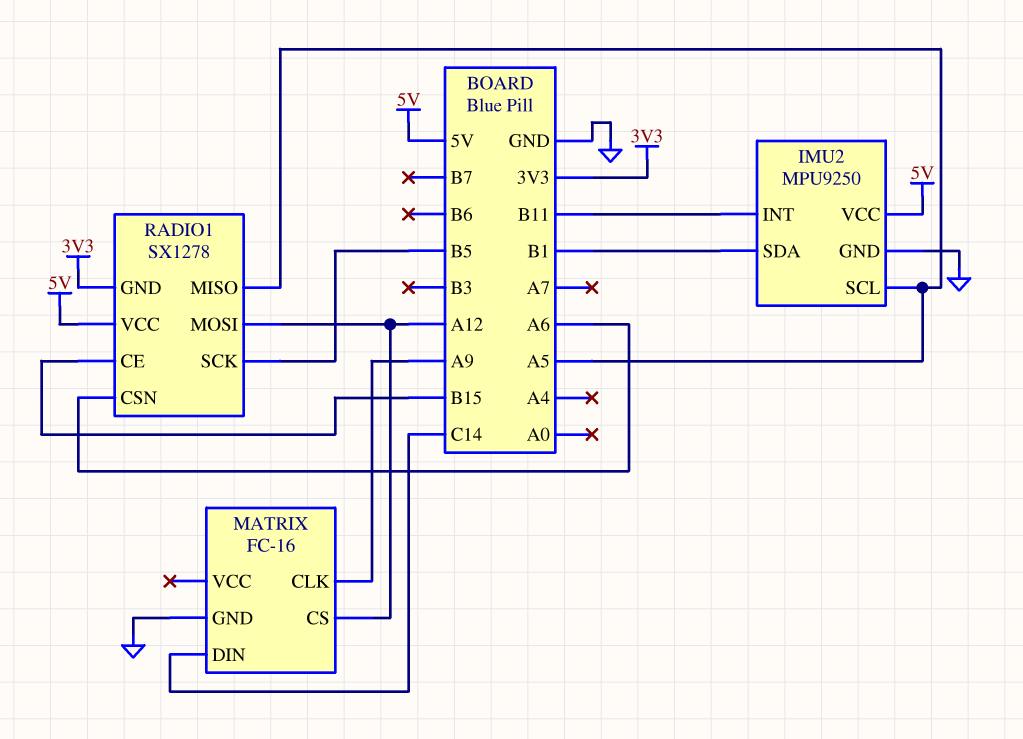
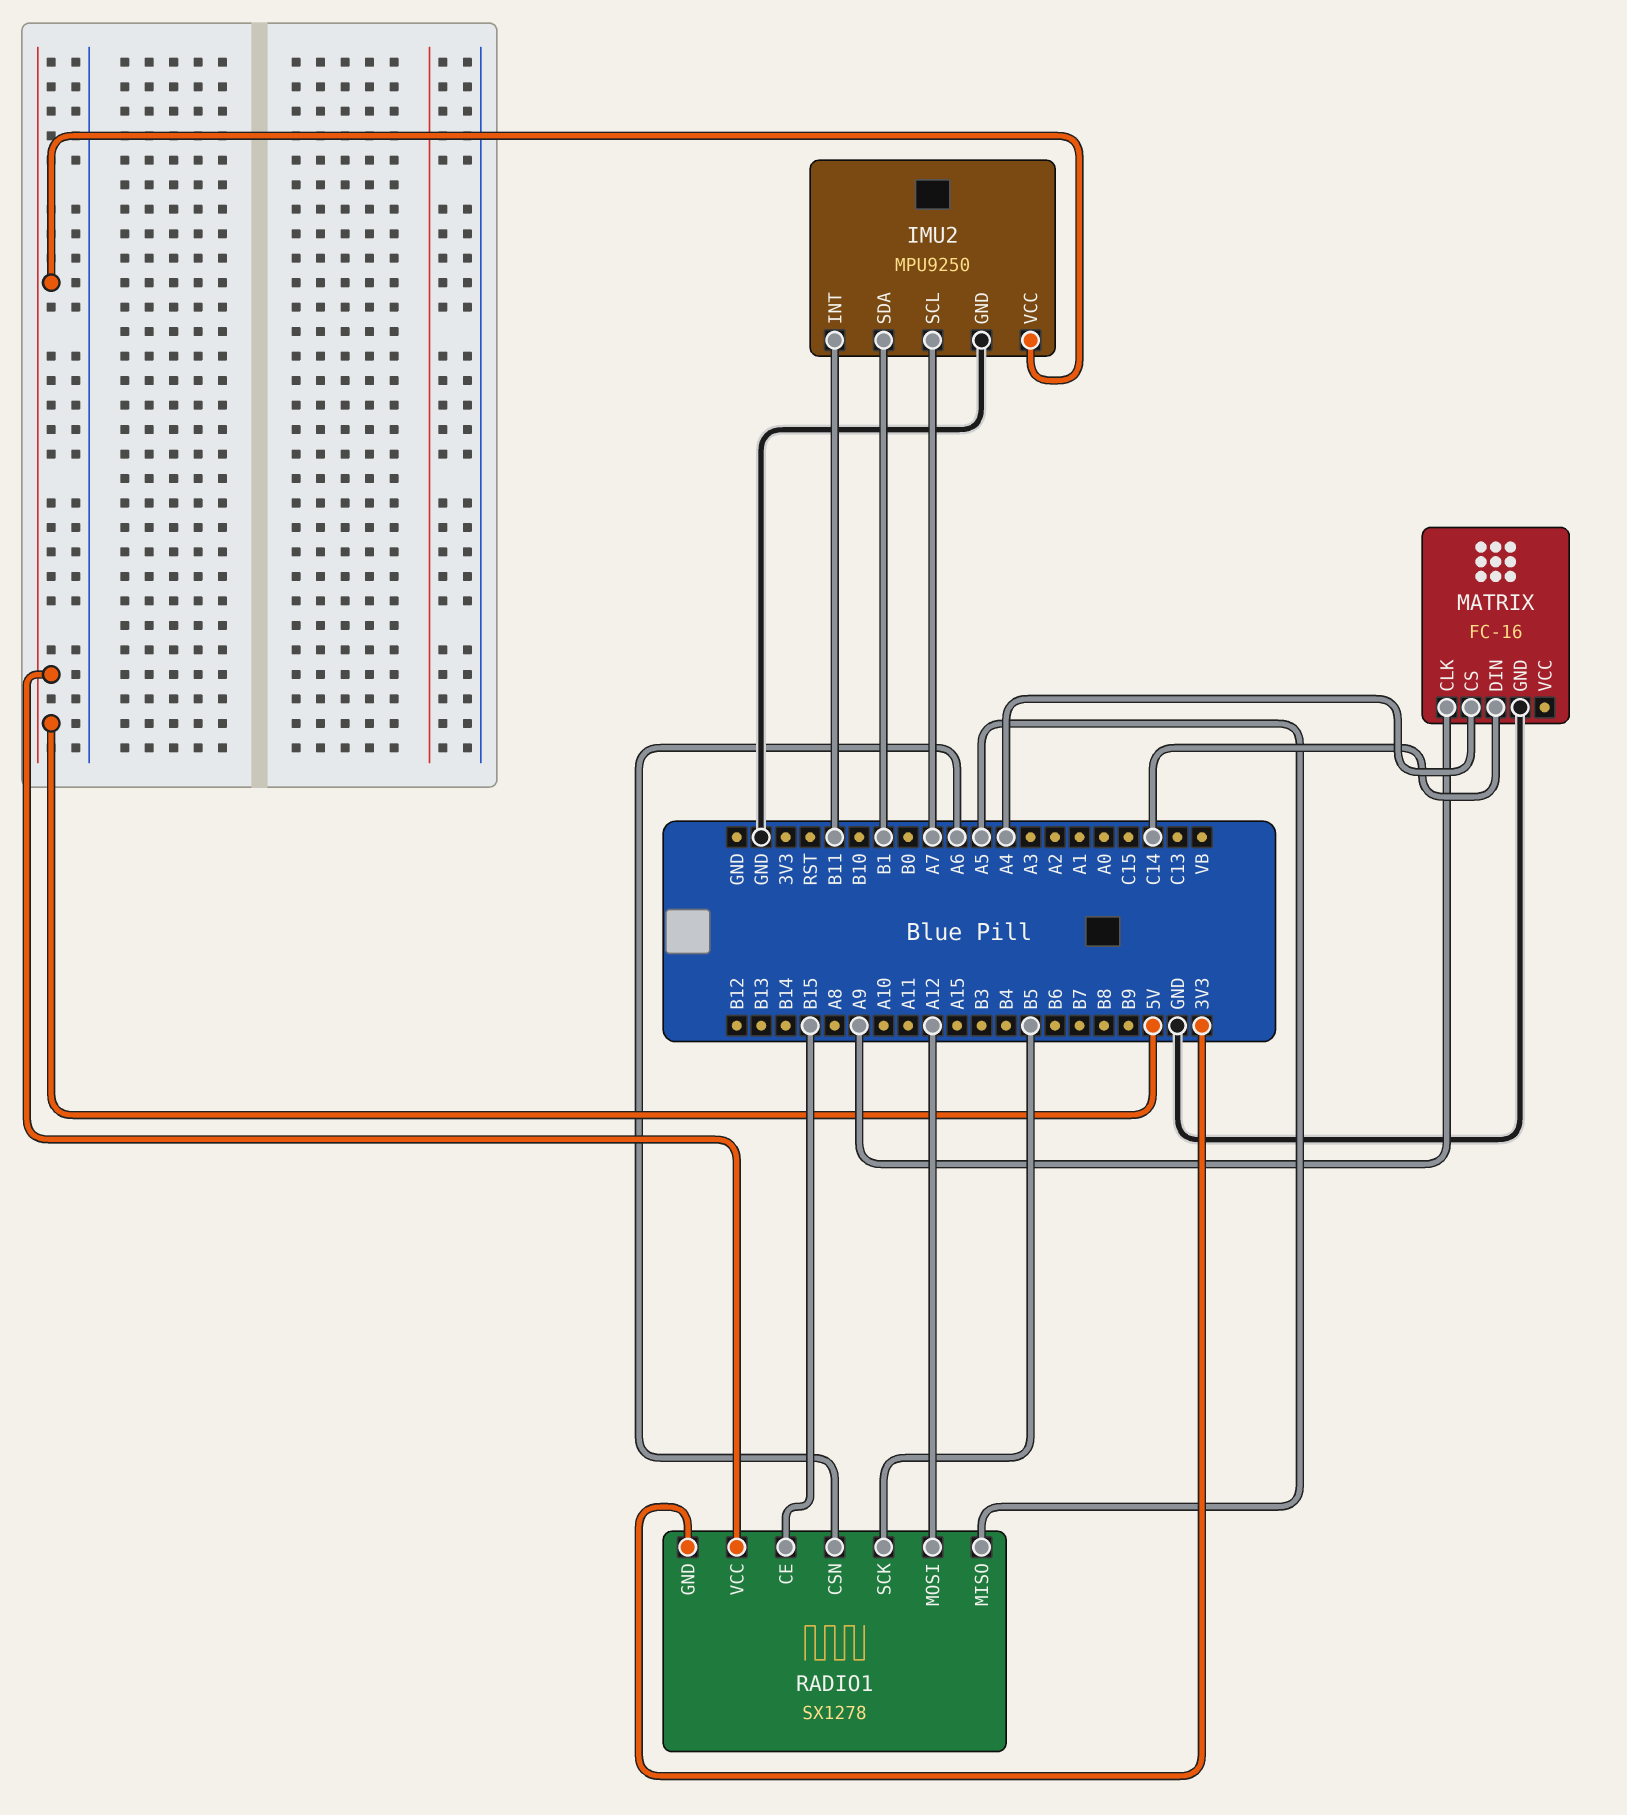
IMU2 pin SCL: A5 -> A7
MATRIX pin CS: A12 -> A4

